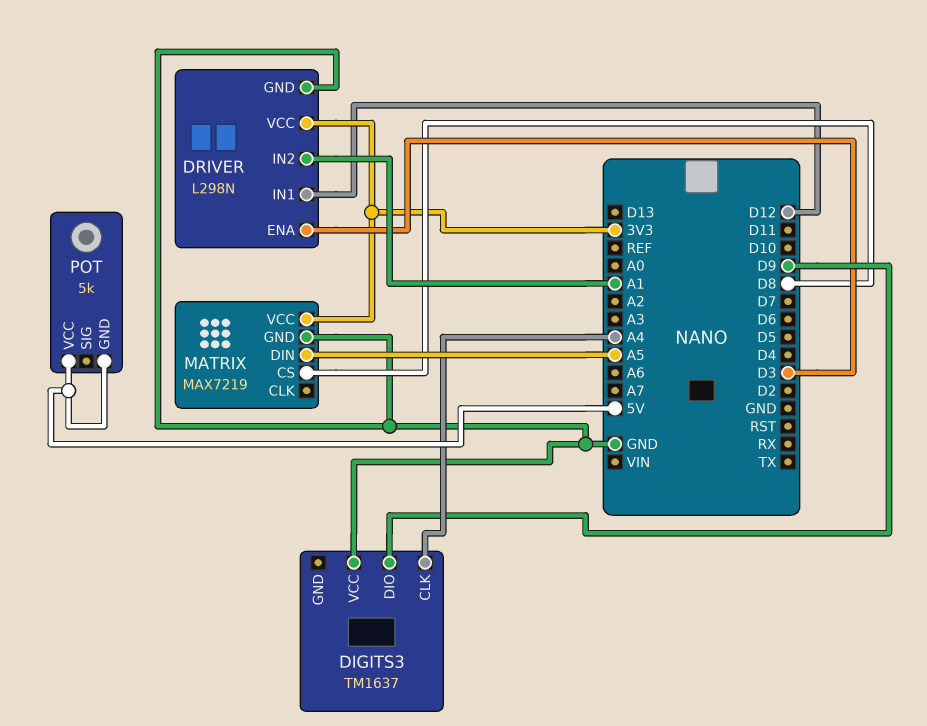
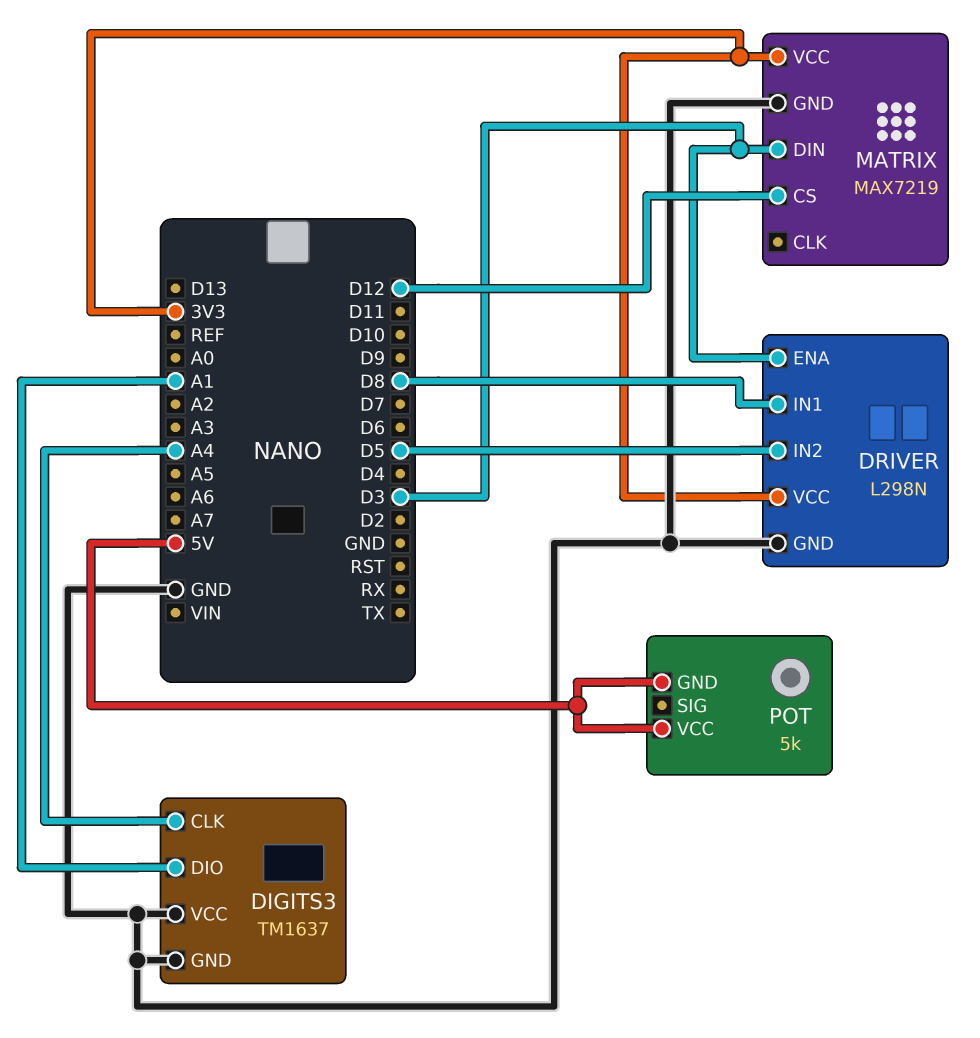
DIGITS3 pin DIO: D9 -> A1
DIGITS3 pin GND: none -> GND
DRIVER pin IN1: D12 -> D8
DRIVER pin IN2: A1 -> D5
MATRIX pin CS: D8 -> D12
MATRIX pin DIN: A5 -> D3

